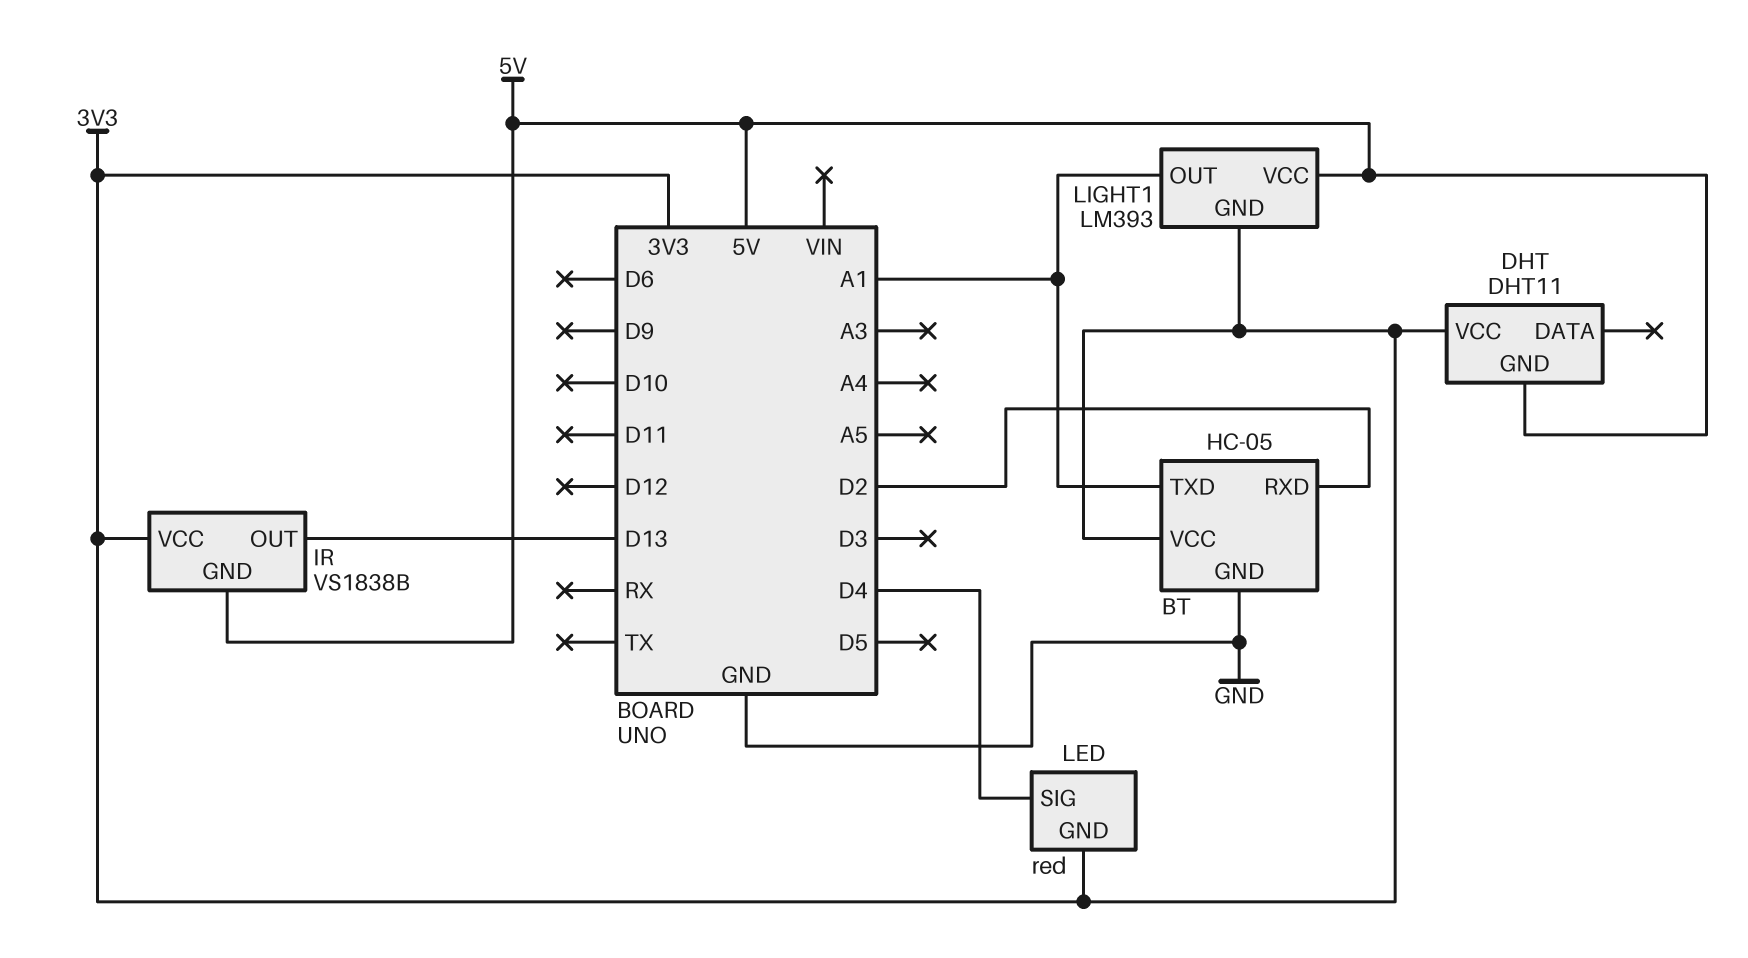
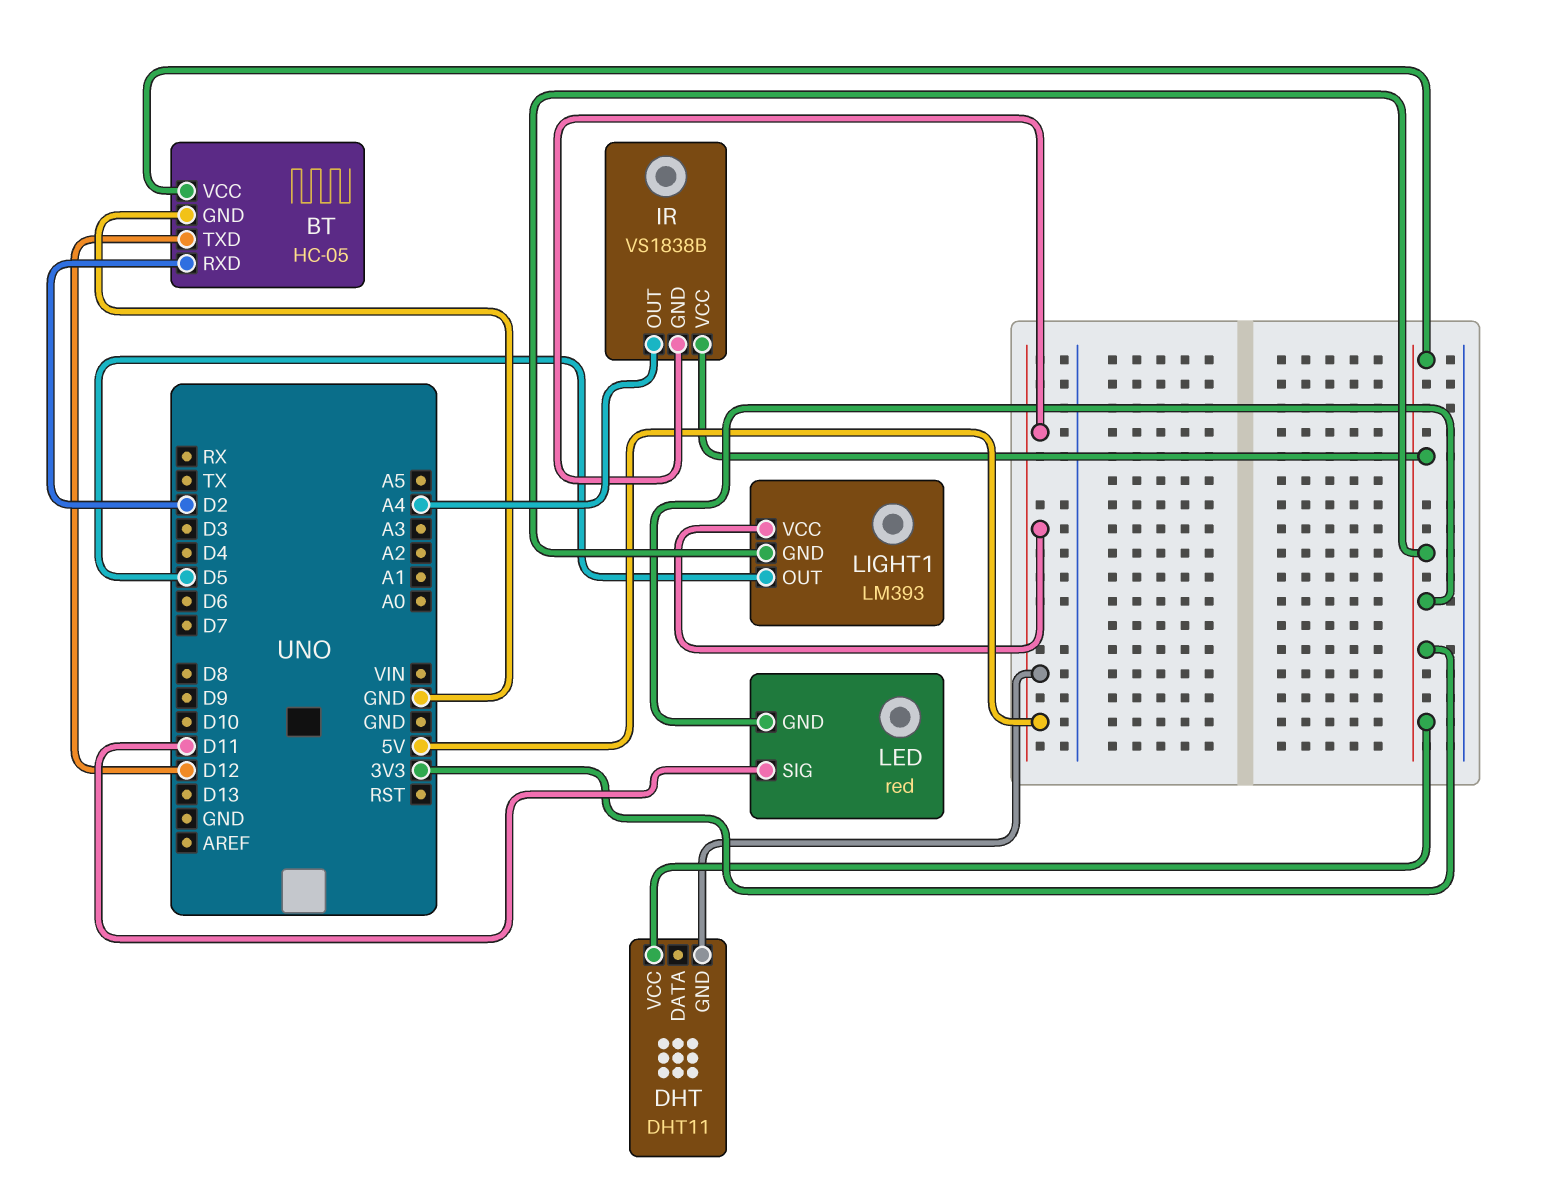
BT pin TXD: A1 -> D12
IR pin OUT: D13 -> A4
LED pin SIG: D4 -> D11
LIGHT1 pin OUT: A1 -> D5

